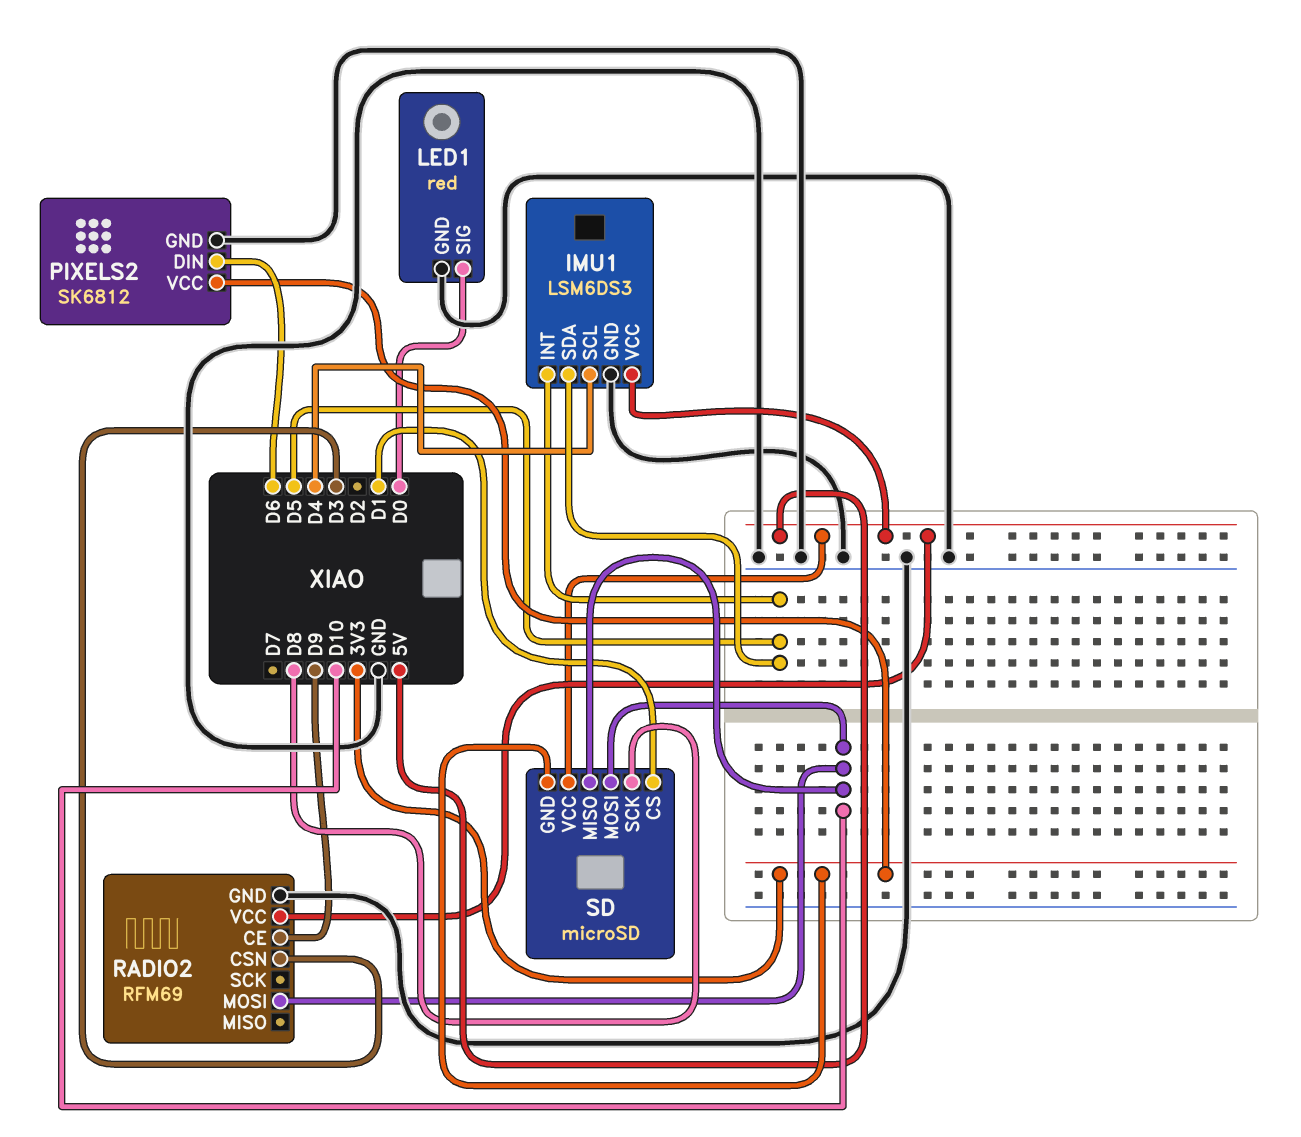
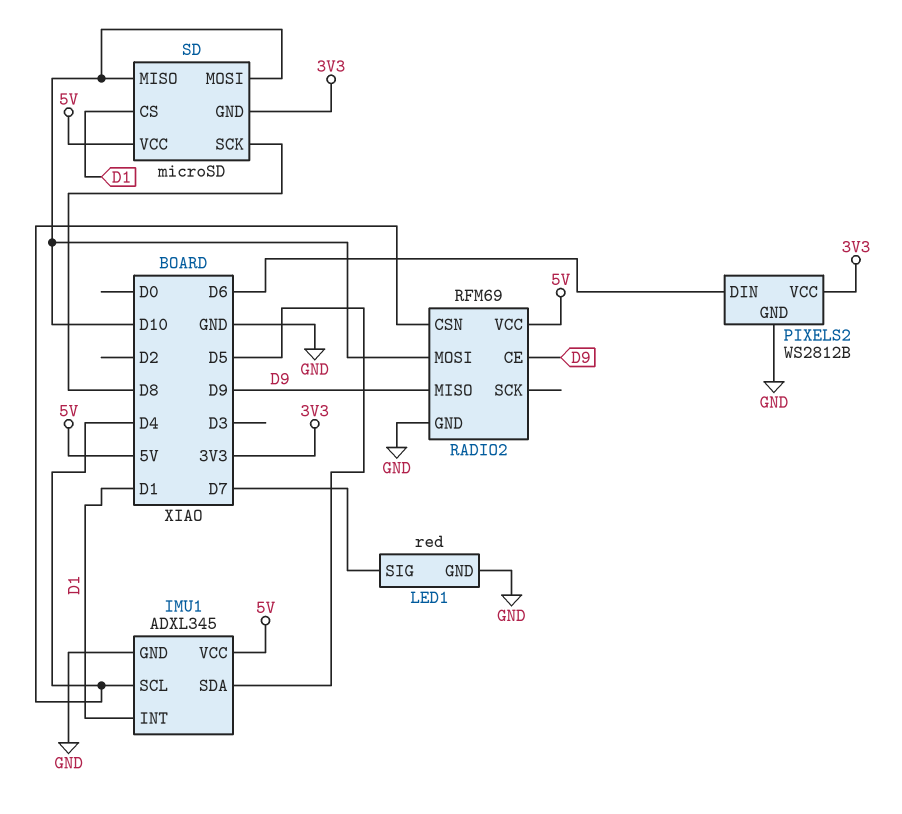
IMU1: LSM6DS3 -> ADXL345
IMU1 pin INT: D5 -> D1
LED1 pin SIG: D0 -> D7
PIXELS2: SK6812 -> WS2812B
RADIO2 pin CSN: D3 -> D4
RADIO2 pin MISO: none -> D9

